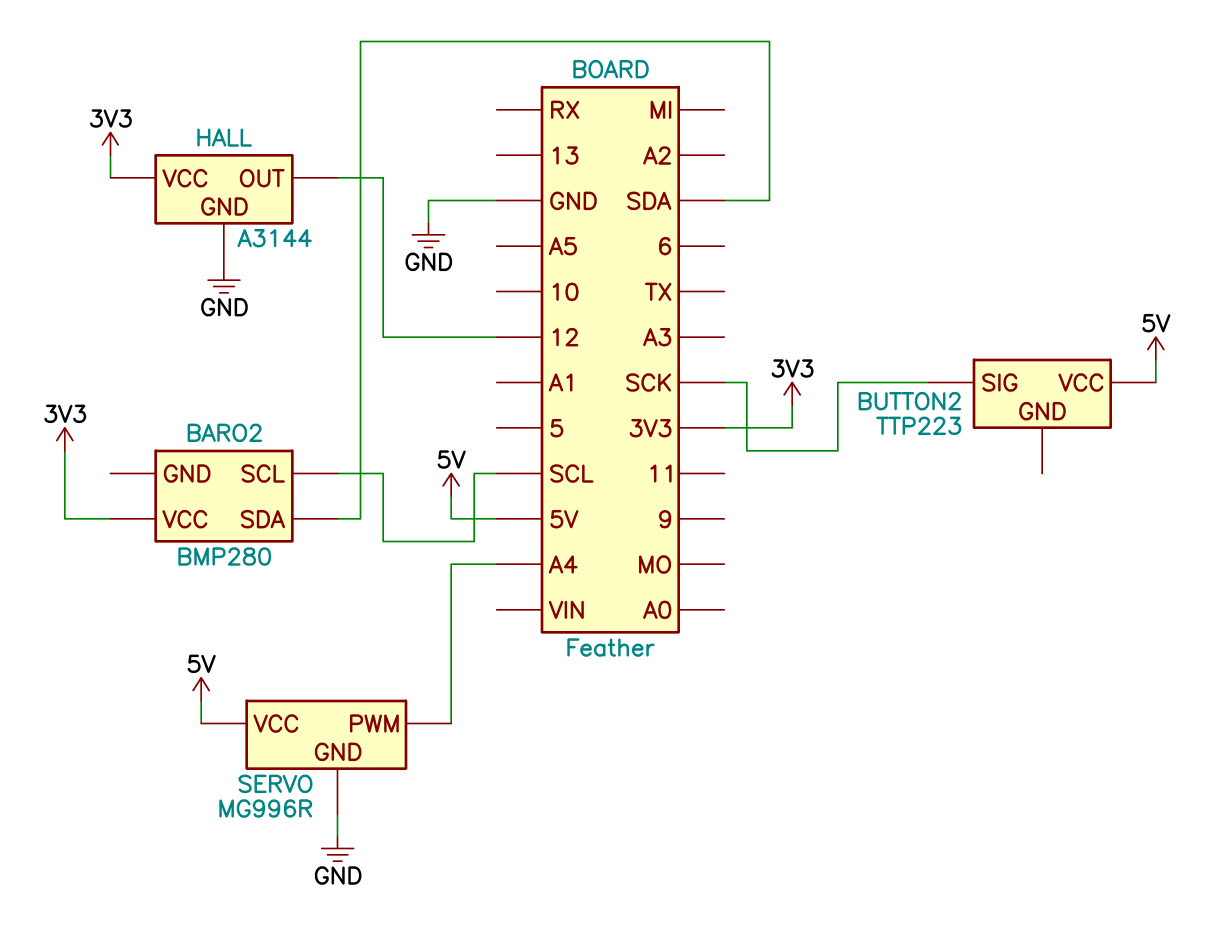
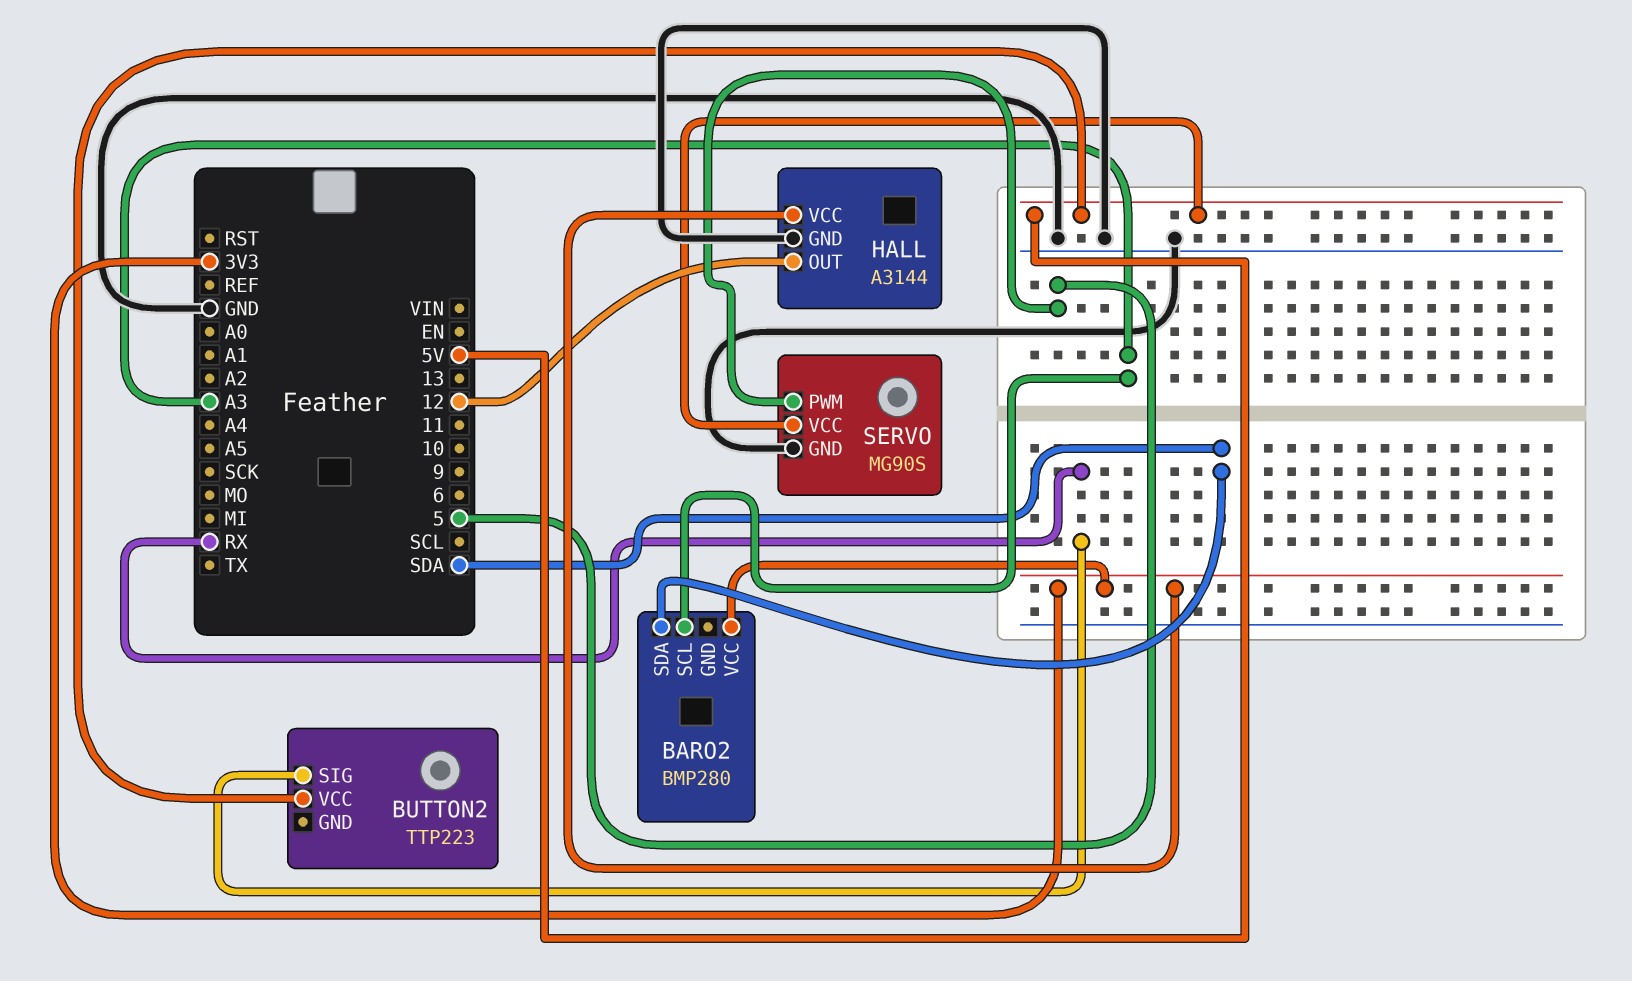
BARO2 pin SCL: SCL -> A3
BUTTON2 pin SIG: SCK -> RX
SERVO: MG996R -> MG90S
SERVO pin PWM: A4 -> 5

